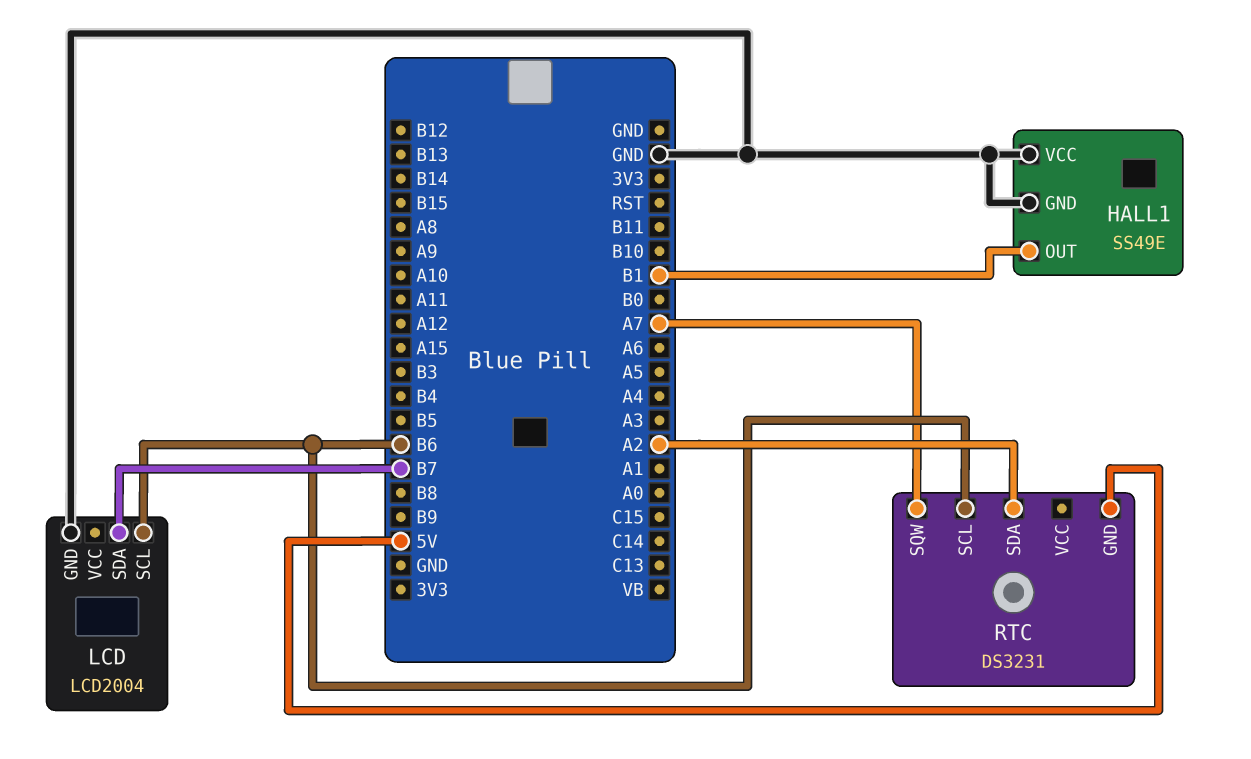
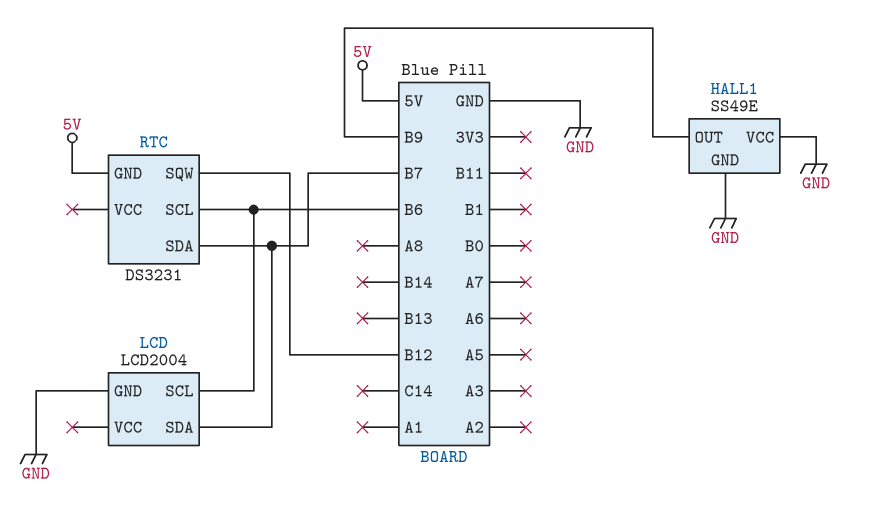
HALL1 pin OUT: B1 -> B9
RTC pin SDA: A2 -> B7
RTC pin SQW: A7 -> B12

